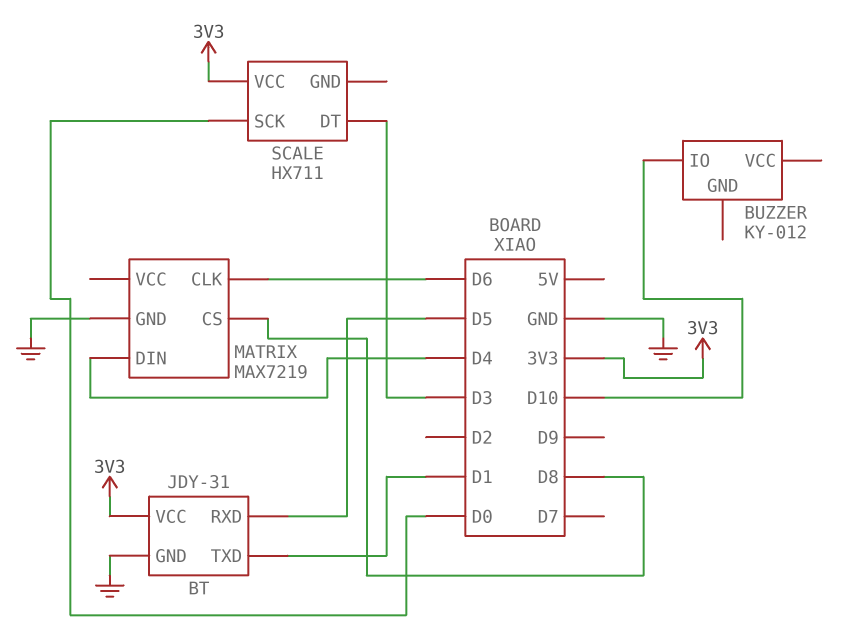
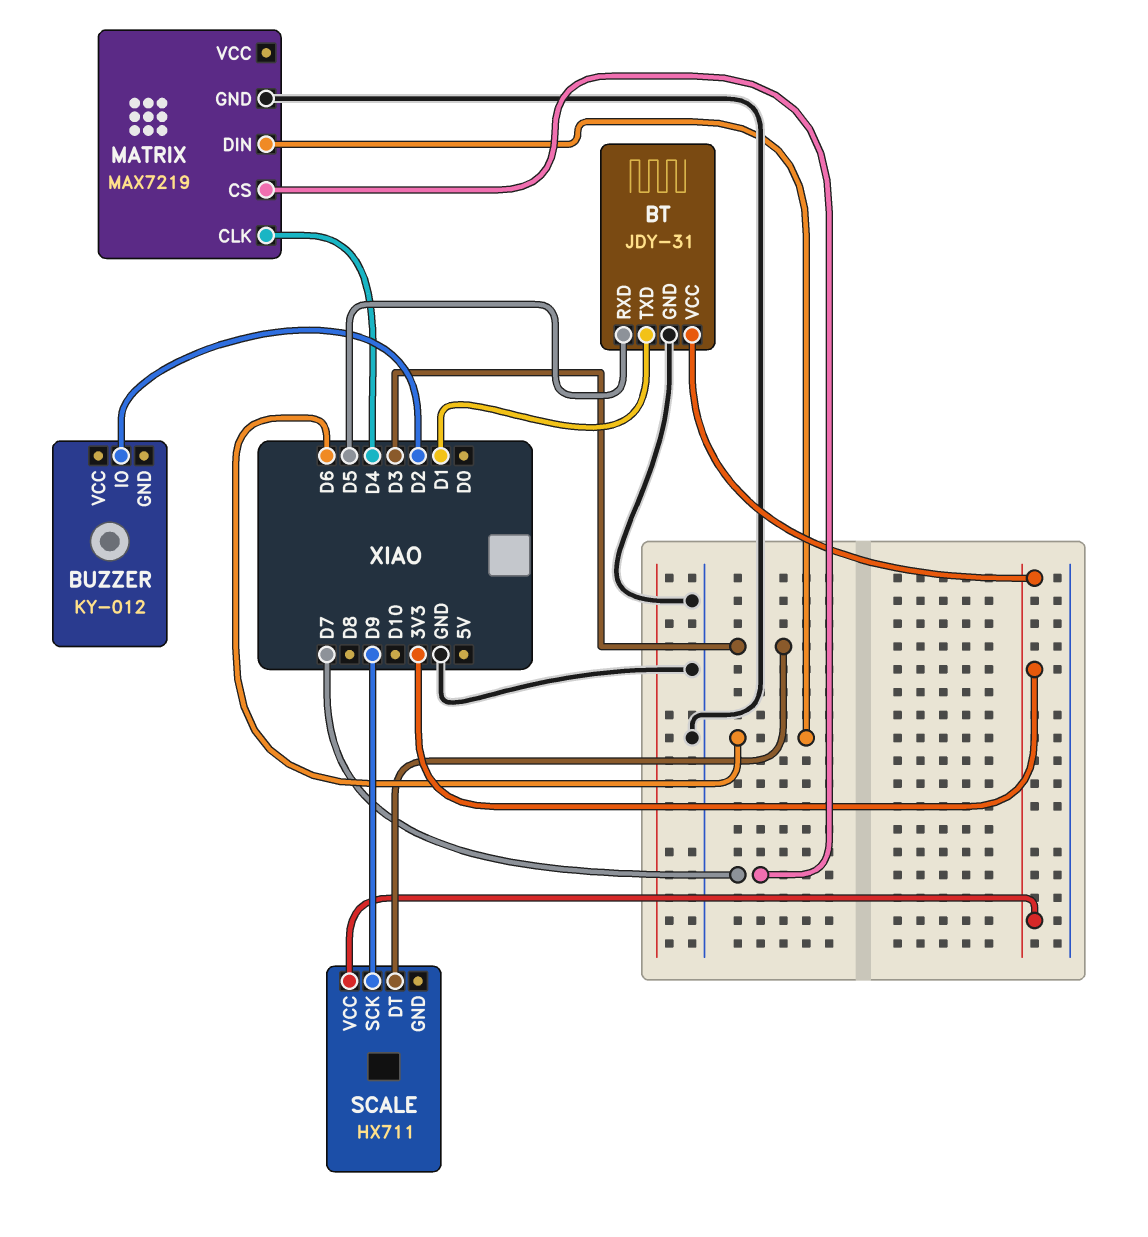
BUZZER pin IO: D10 -> D2
MATRIX pin CLK: D6 -> D4
MATRIX pin CS: D8 -> D7
MATRIX pin DIN: D4 -> D6
SCALE pin SCK: D0 -> D9

